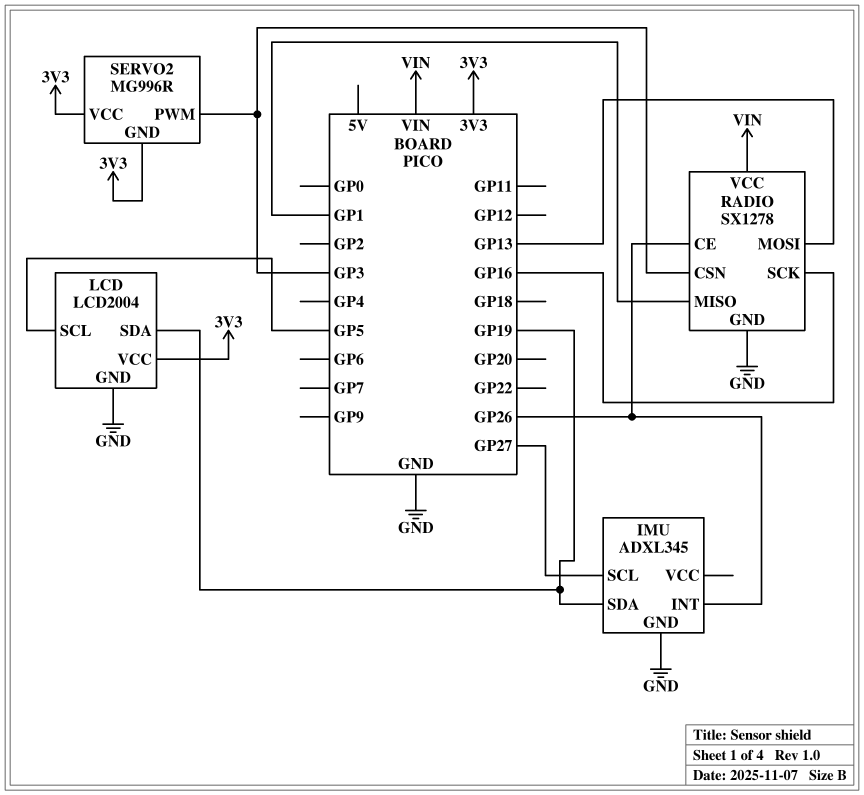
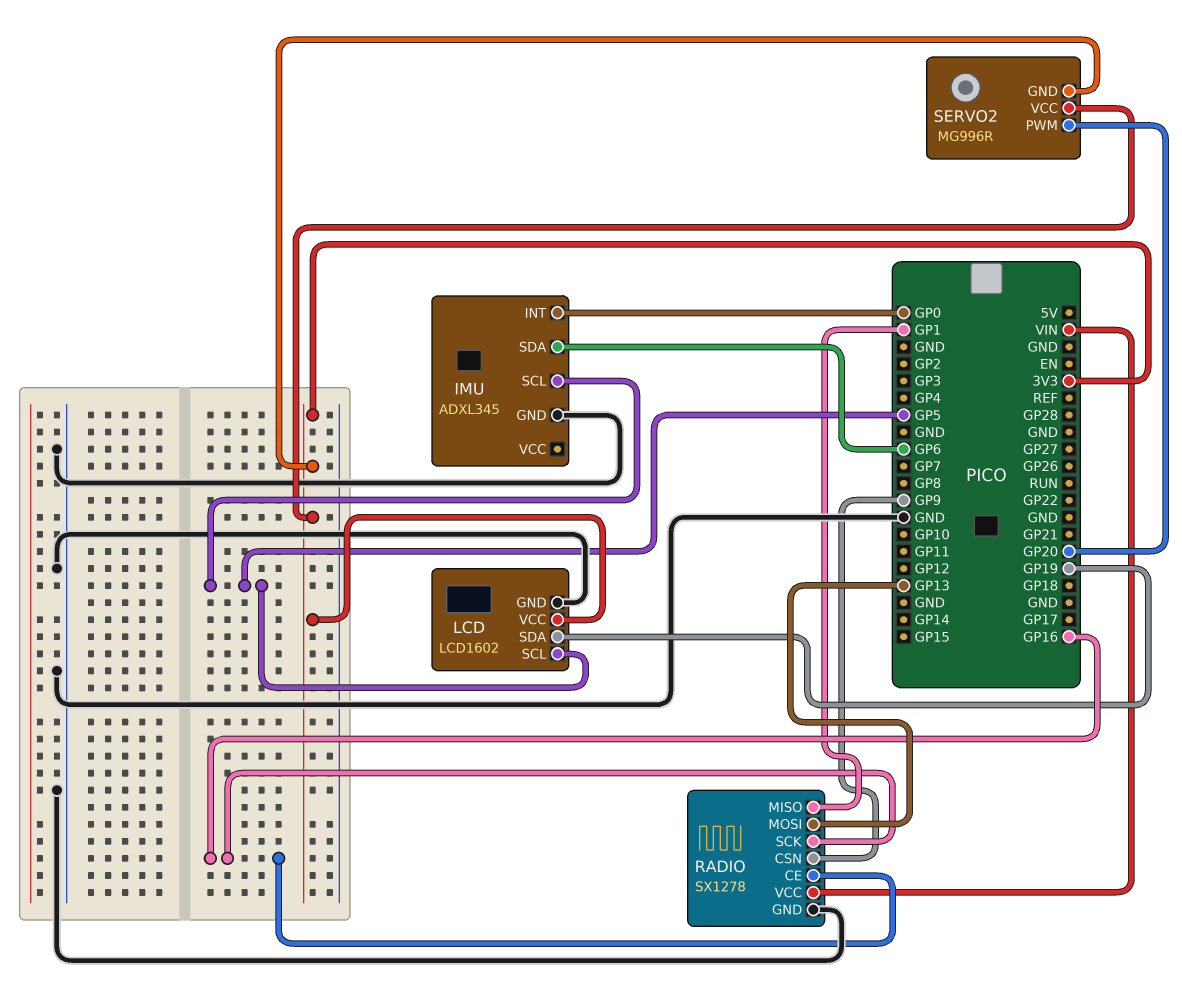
IMU pin INT: GP26 -> GP0
IMU pin SCL: GP27 -> GP5
IMU pin SDA: GP19 -> GP6
LCD: LCD2004 -> LCD1602
RADIO pin CE: GP26 -> GP16
RADIO pin CSN: GP3 -> GP9
SERVO2 pin PWM: GP3 -> GP20

